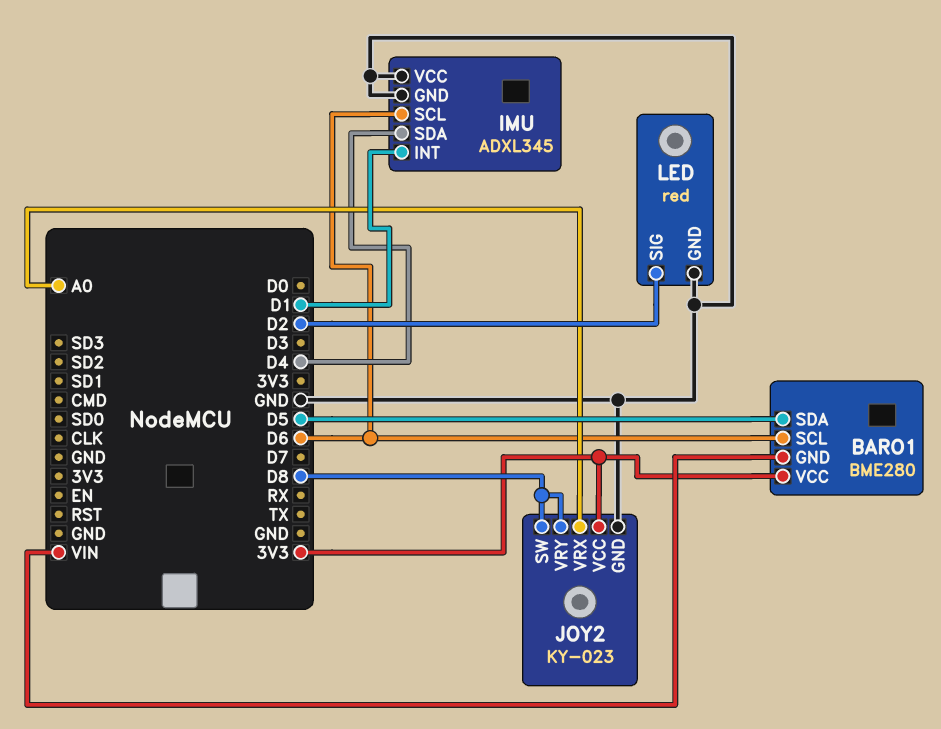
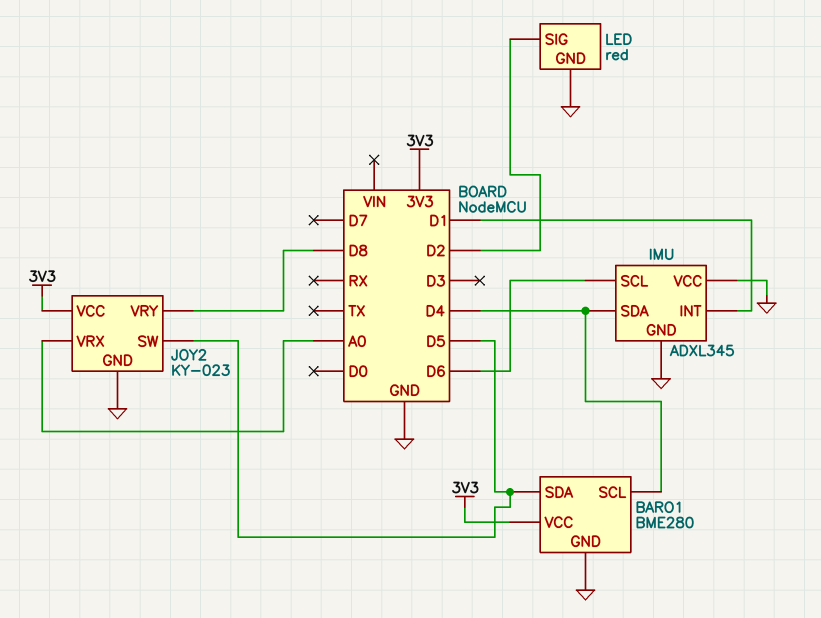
BARO1 pin GND: VIN -> GND
BARO1 pin SCL: D6 -> D4
JOY2 pin SW: D8 -> D5

